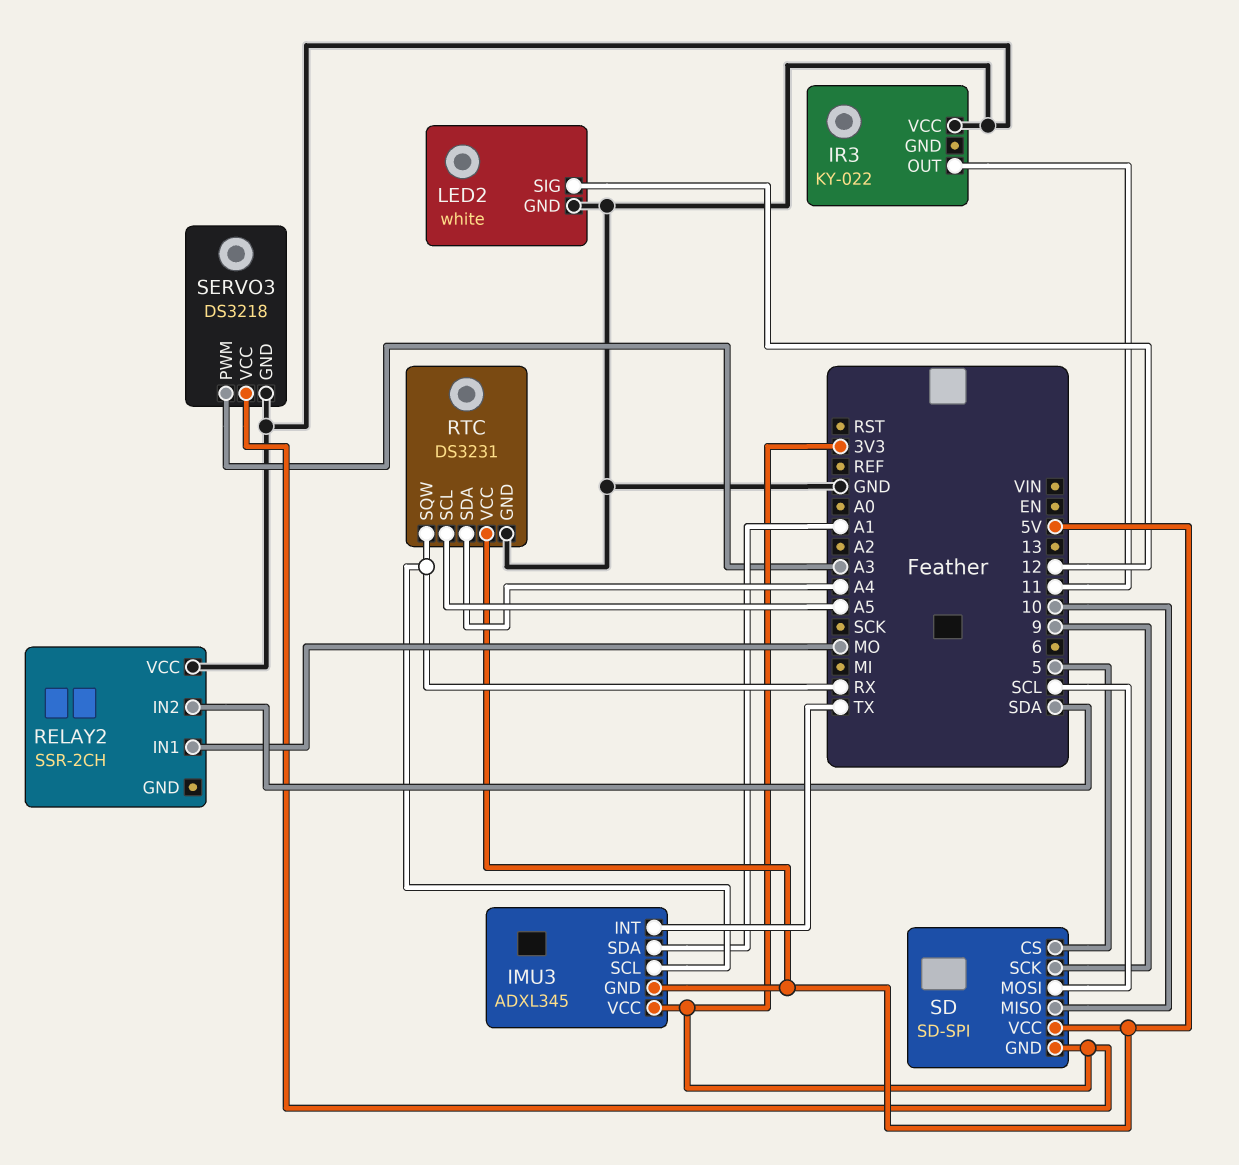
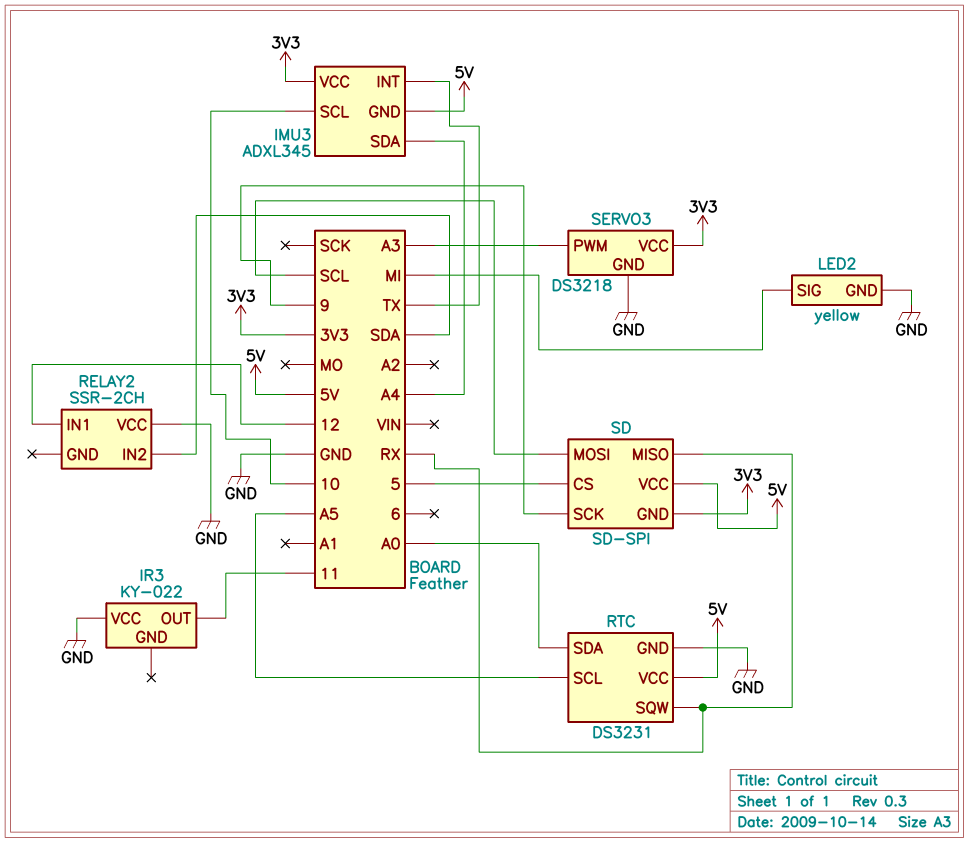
IMU3 pin SCL: RX -> 10
IMU3 pin SDA: A1 -> A4
LED2: white -> yellow
LED2 pin SIG: 12 -> MI
RELAY2 pin IN1: MO -> 12
RTC pin SDA: A4 -> A0
SD pin MISO: 10 -> RX

